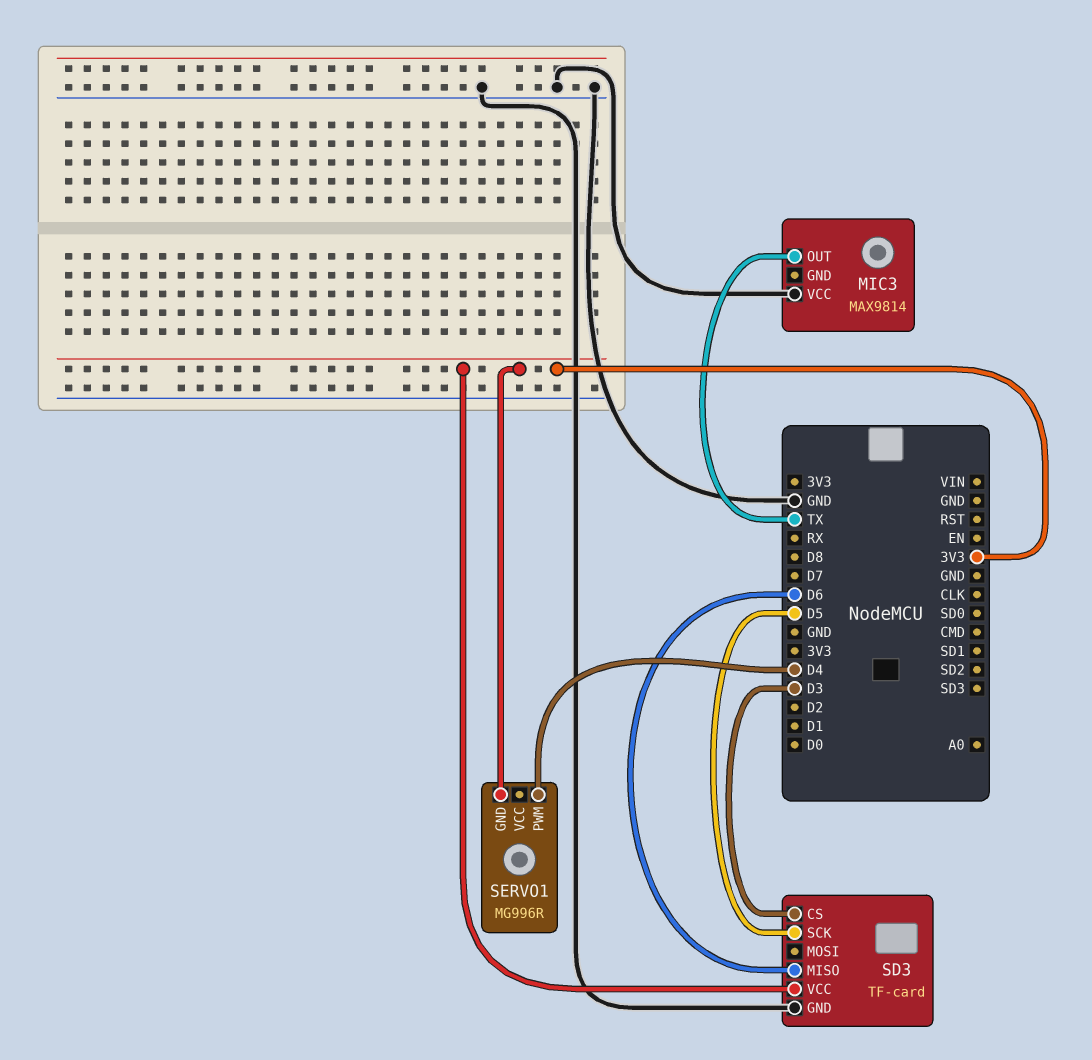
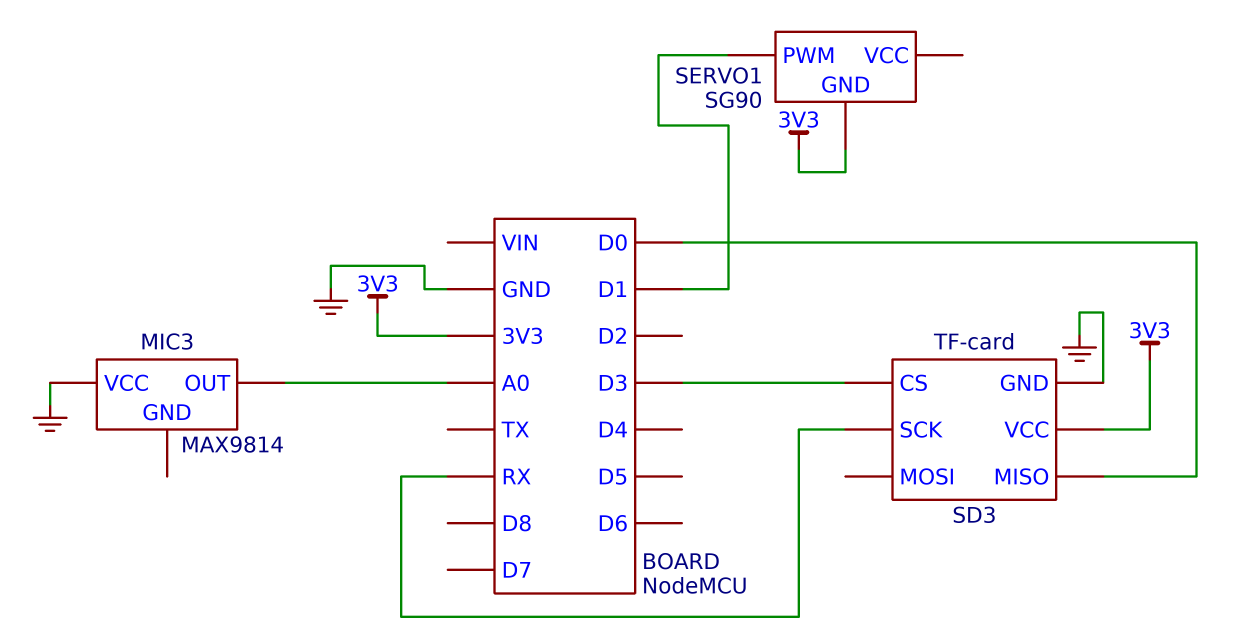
MIC3 pin OUT: TX -> A0
SD3 pin MISO: D6 -> D0
SD3 pin SCK: D5 -> RX
SERVO1: MG996R -> SG90
SERVO1 pin PWM: D4 -> D1

